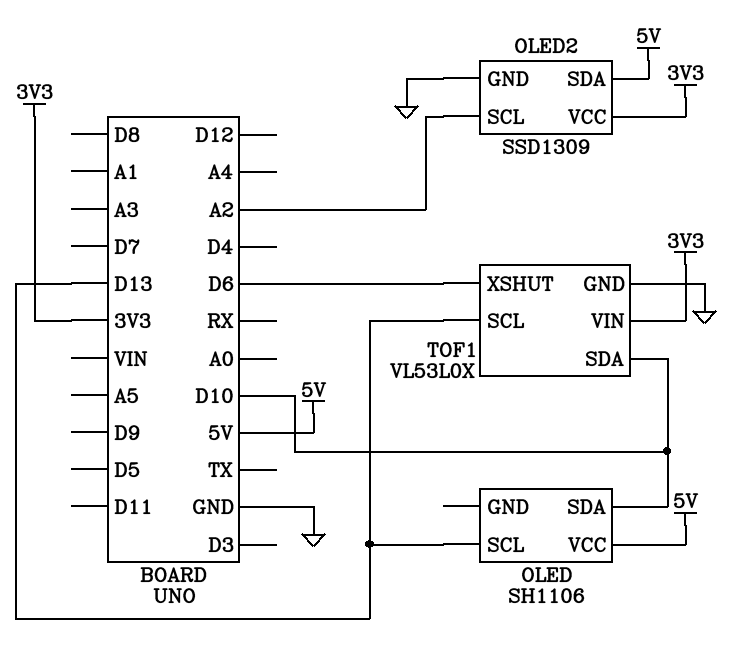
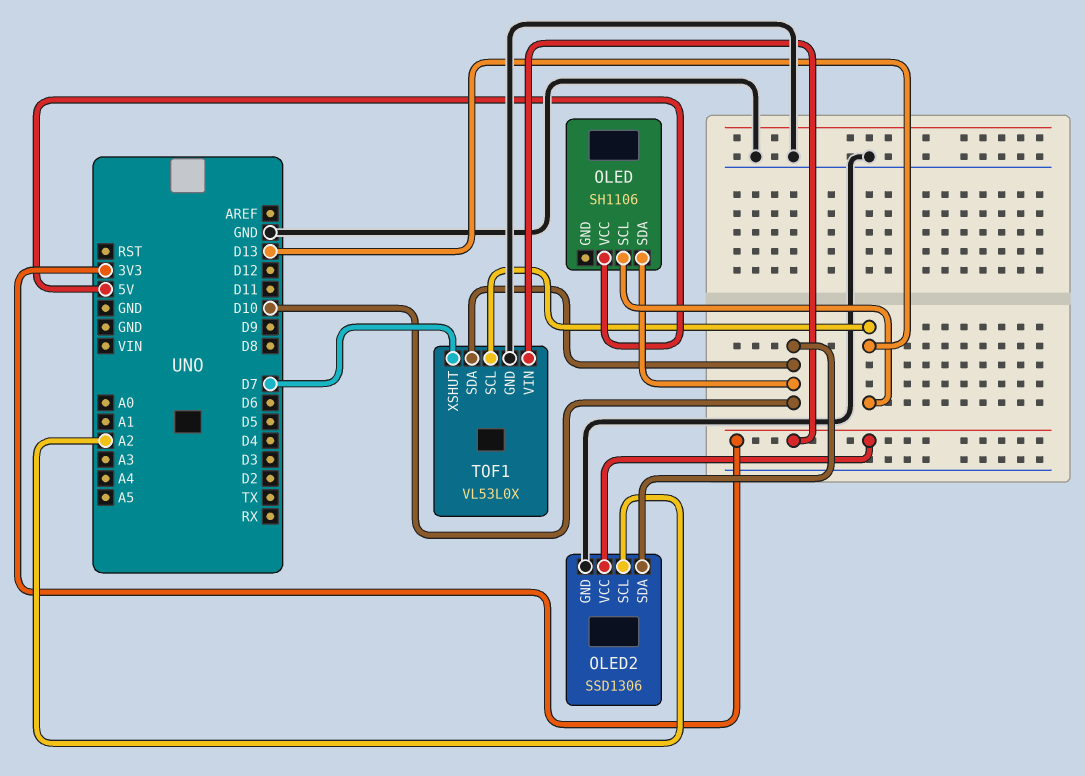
OLED2: SSD1309 -> SSD1306
OLED2 pin SDA: 5V -> D10
TOF1 pin XSHUT: D6 -> D7

